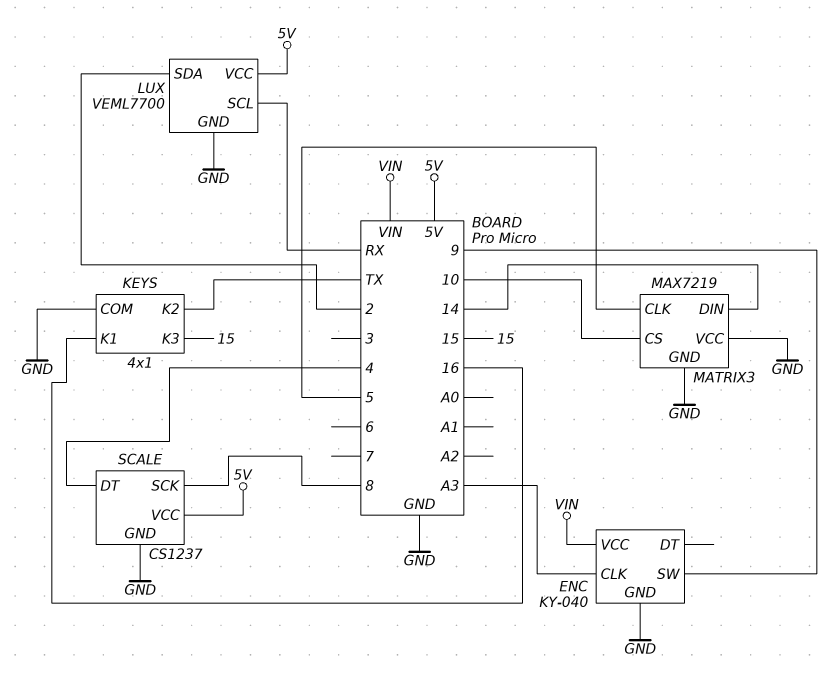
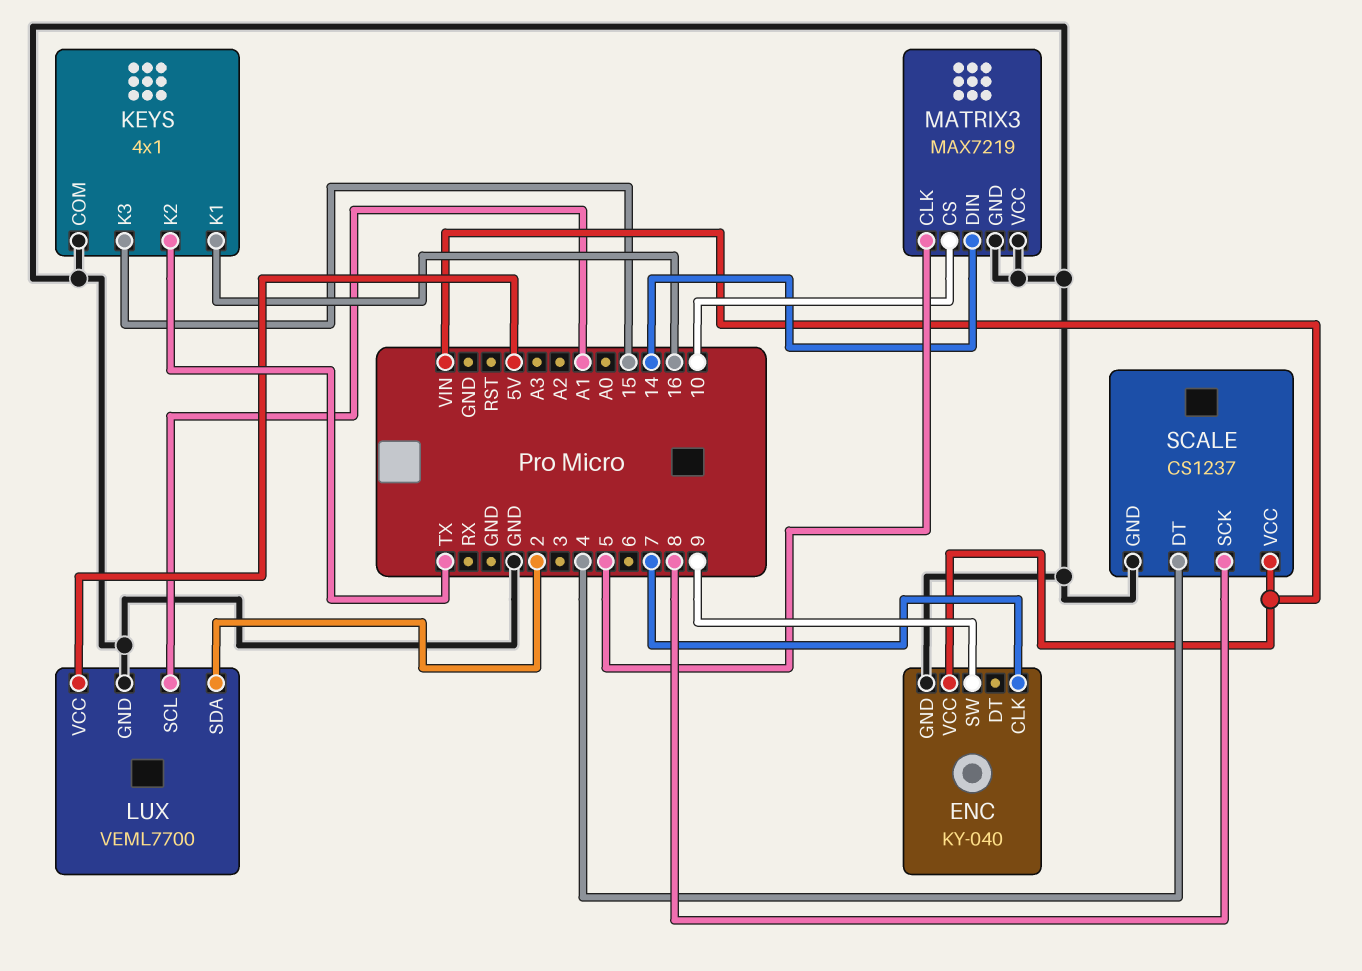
ENC pin CLK: A3 -> 7
LUX pin SCL: RX -> A1
SCALE pin VCC: 5V -> VIN

